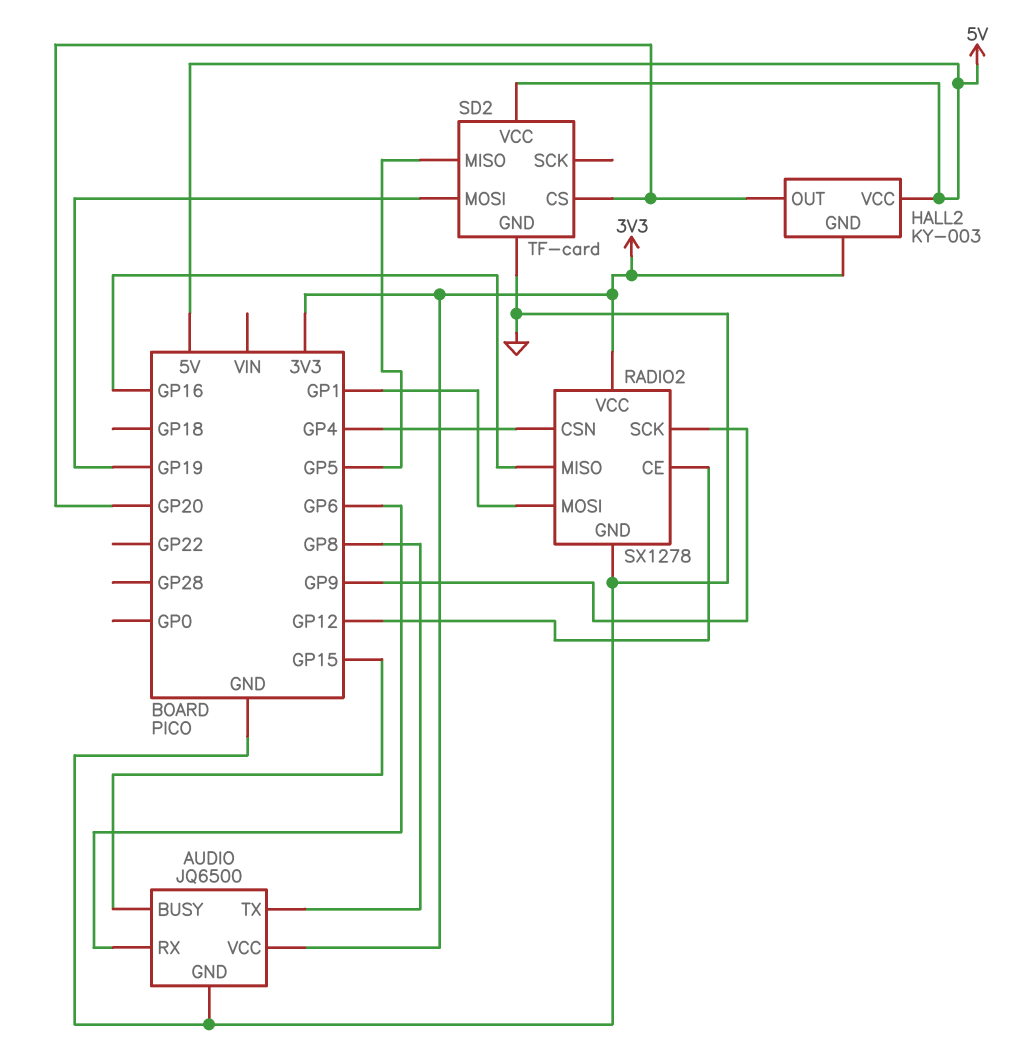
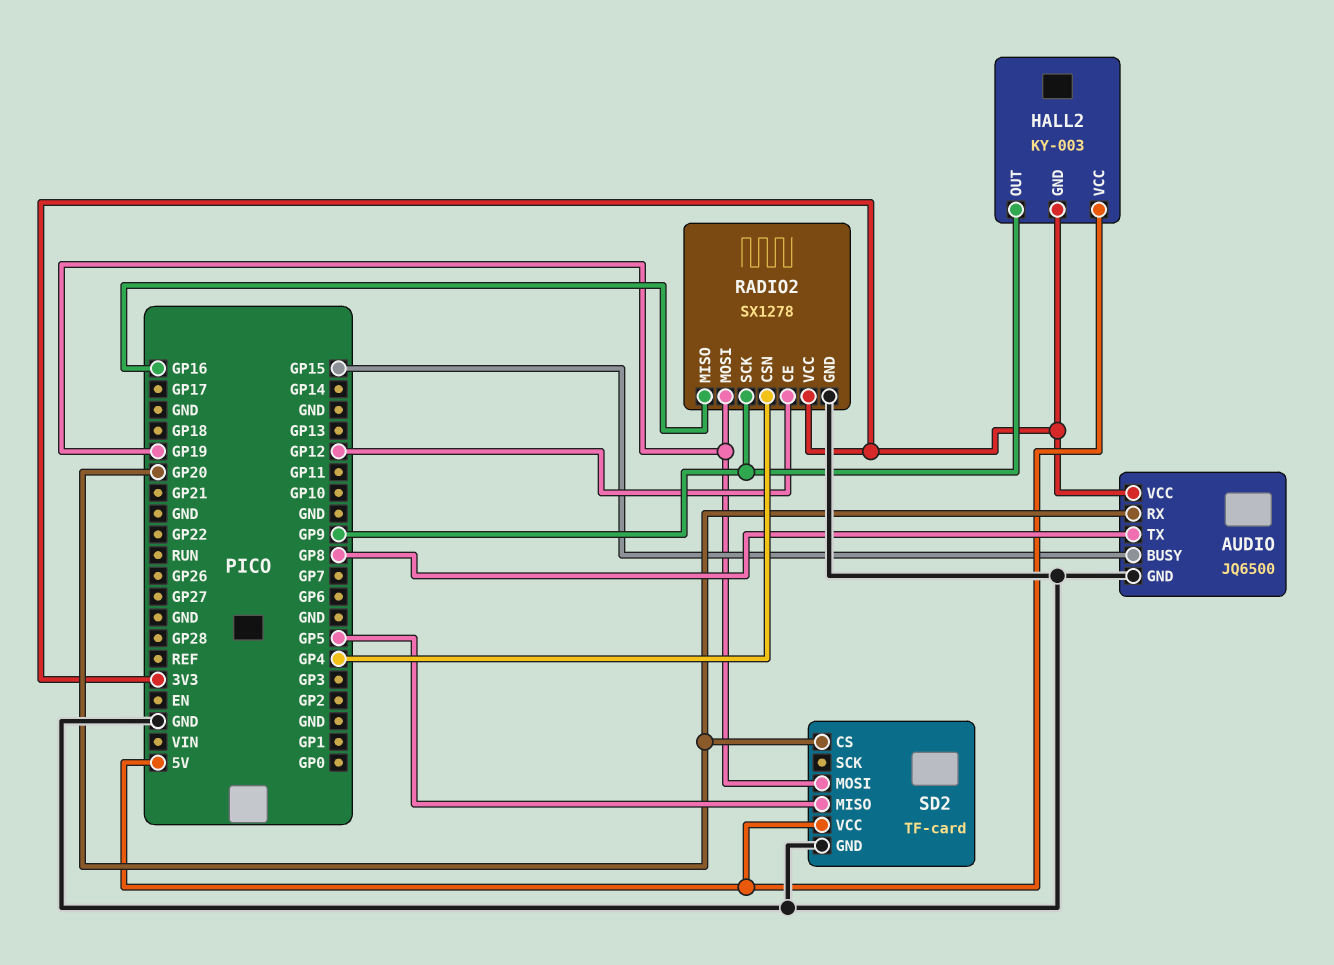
AUDIO pin RX: GP6 -> GP20
HALL2 pin OUT: GP20 -> GP9
RADIO2 pin MOSI: GP1 -> GP19

